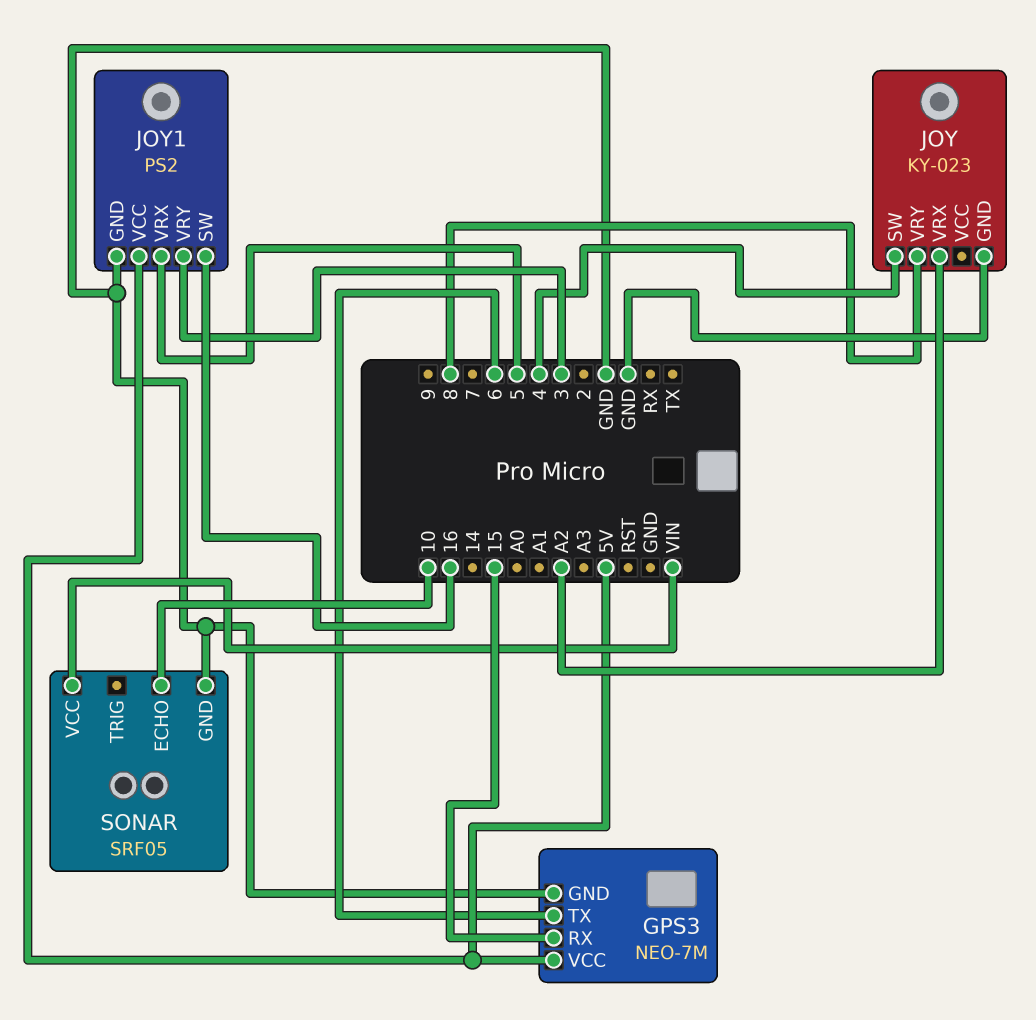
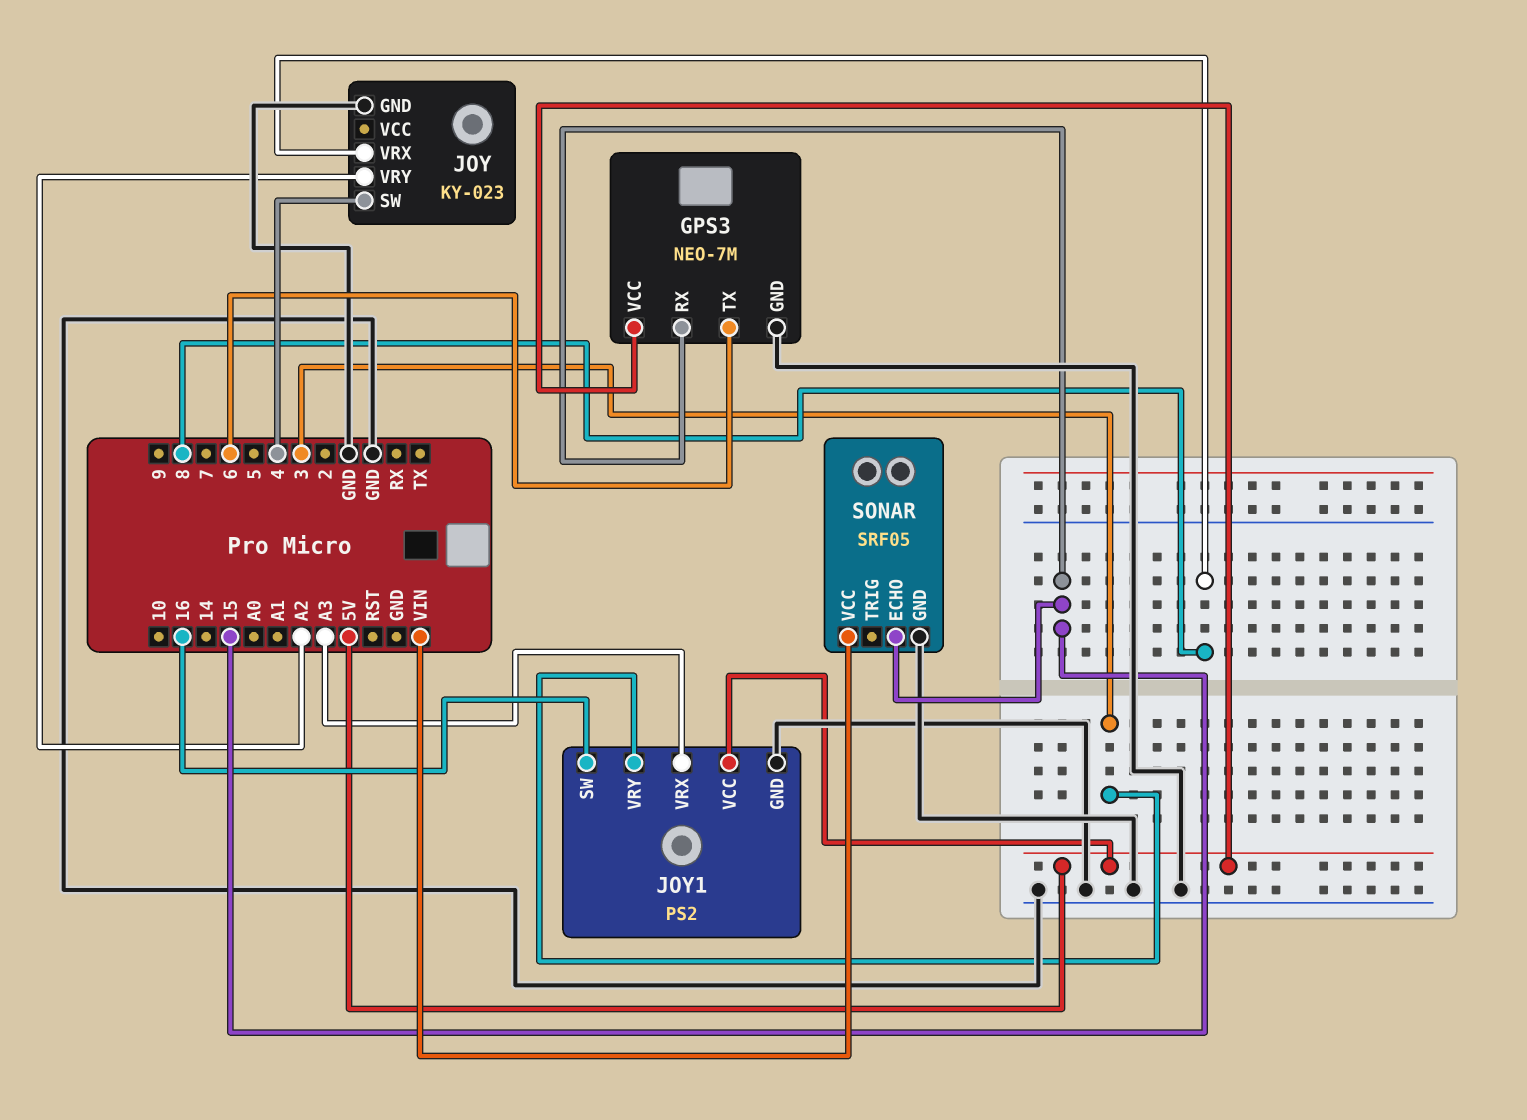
JOY pin VRX: A2 -> 8
JOY pin VRY: 8 -> A2
JOY1 pin VRX: 5 -> A3
SONAR pin ECHO: 10 -> 15

